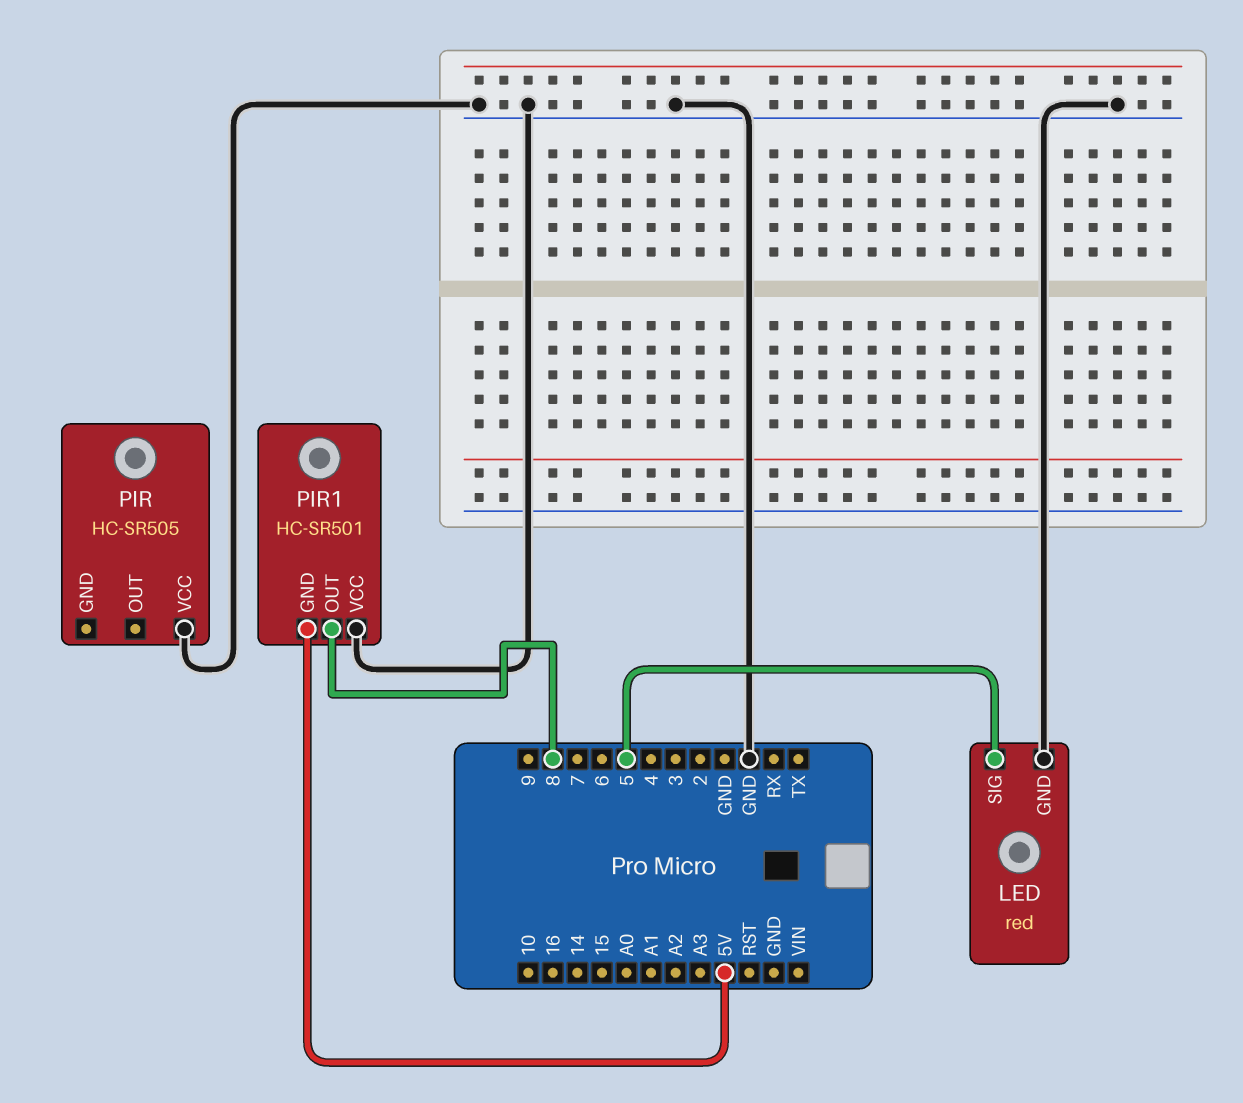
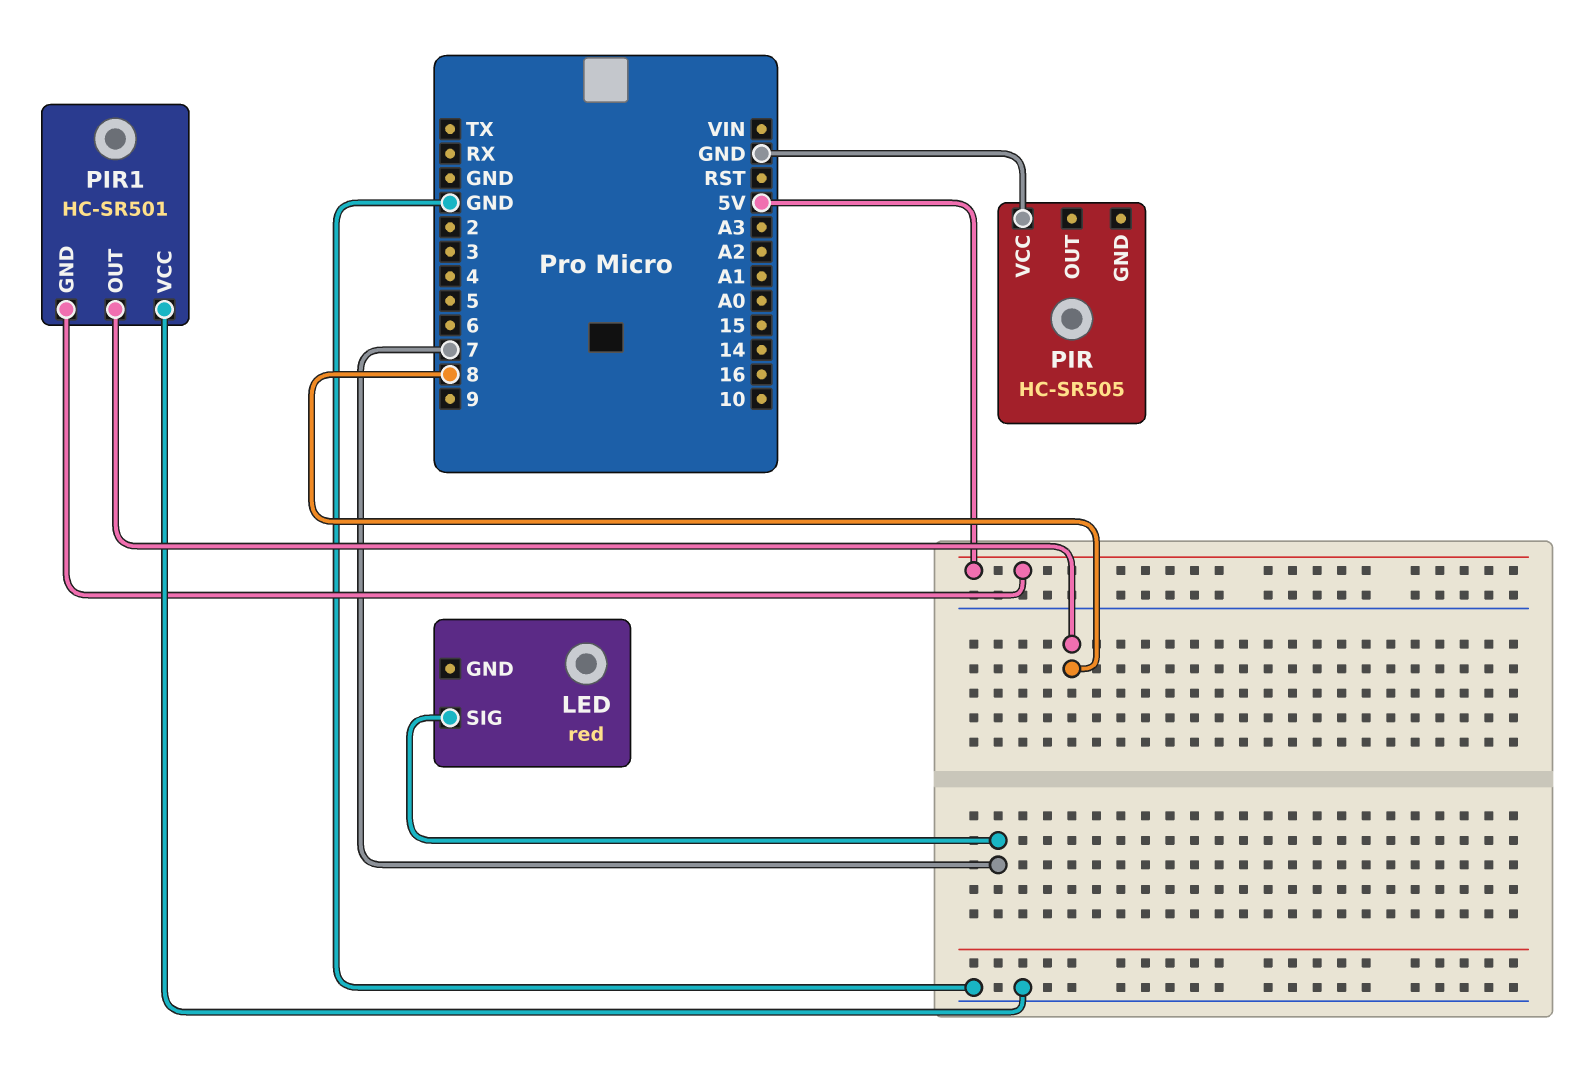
LED pin GND: GND -> none
LED pin SIG: 5 -> 7

